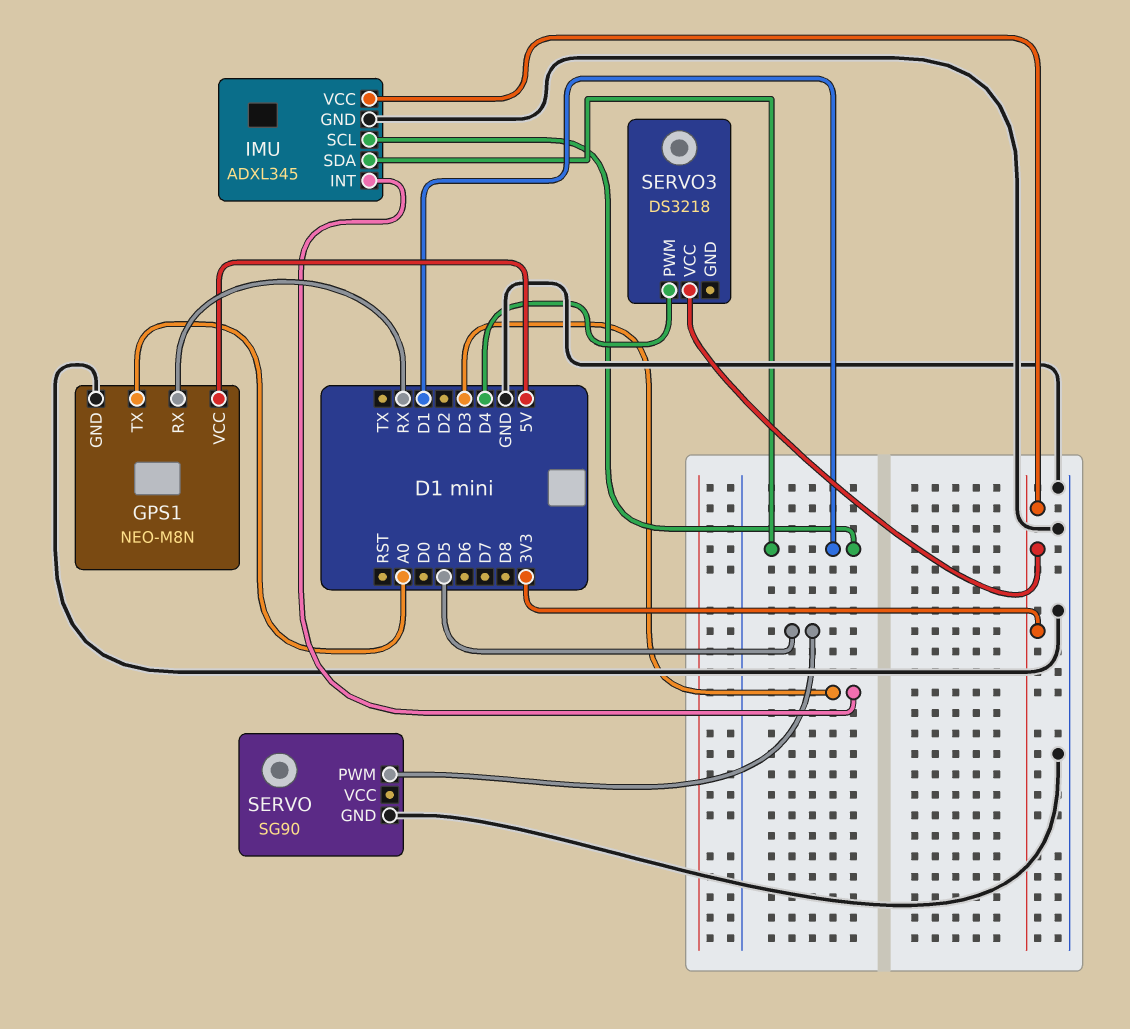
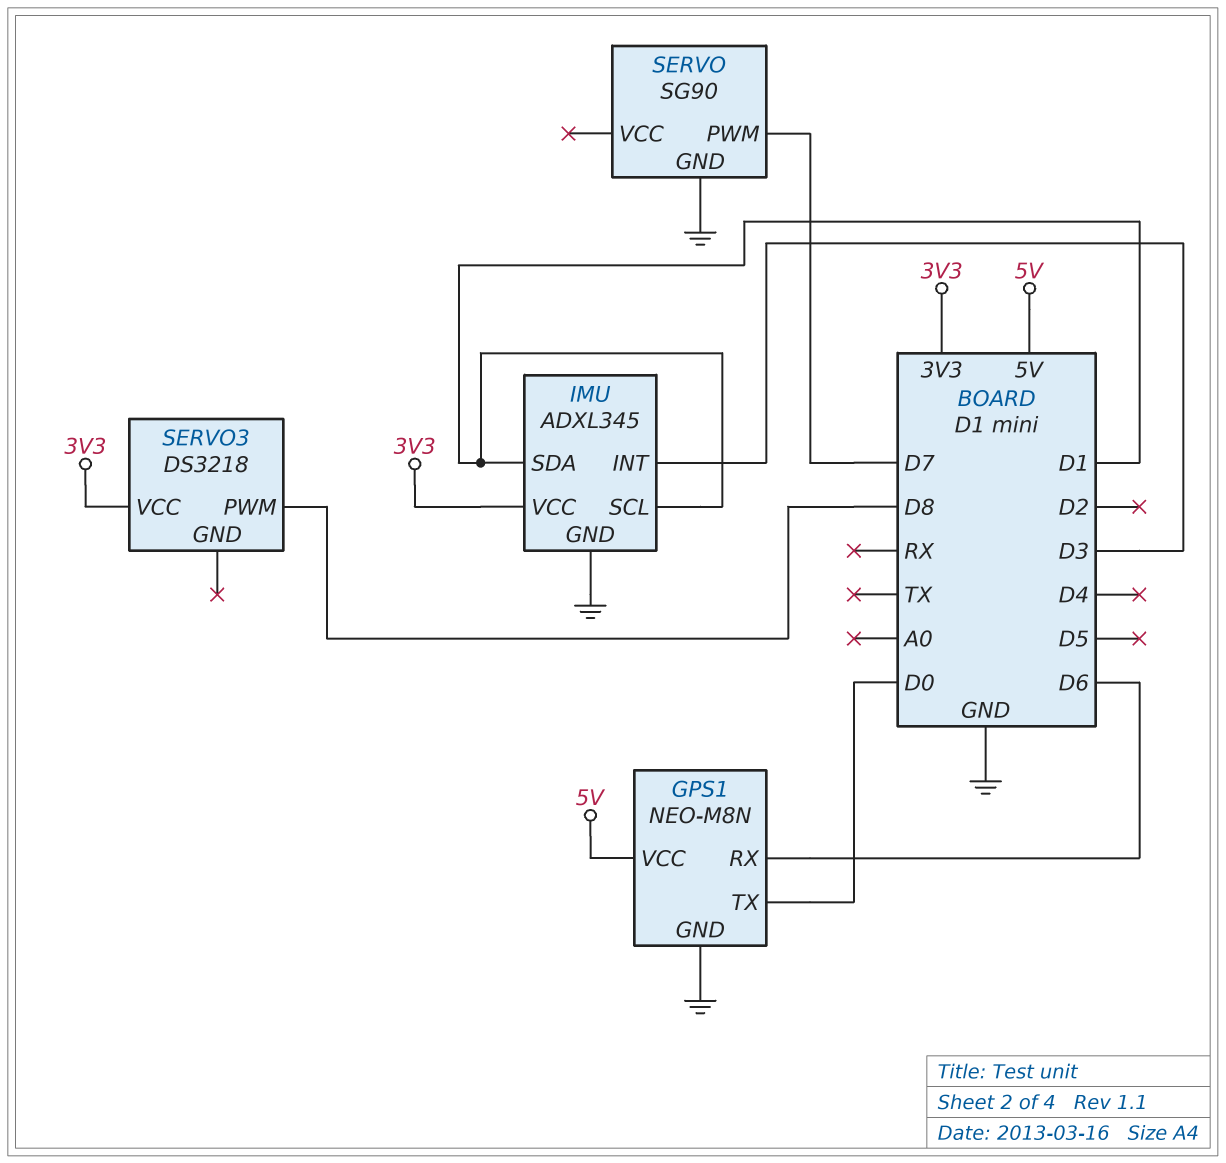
GPS1 pin RX: RX -> D6
GPS1 pin TX: A0 -> D0
SERVO pin PWM: D5 -> D7
SERVO3 pin PWM: D4 -> D8

